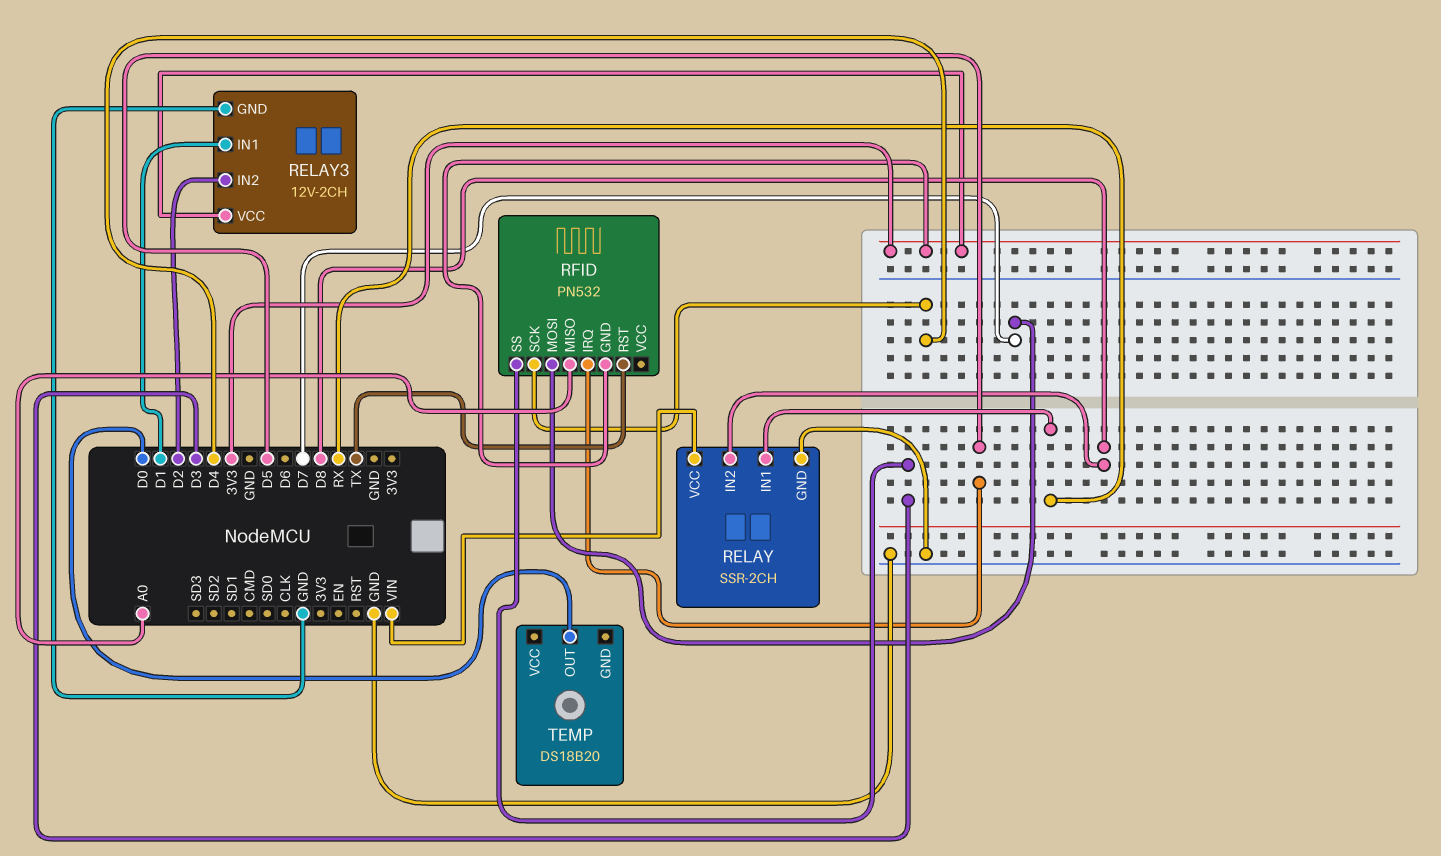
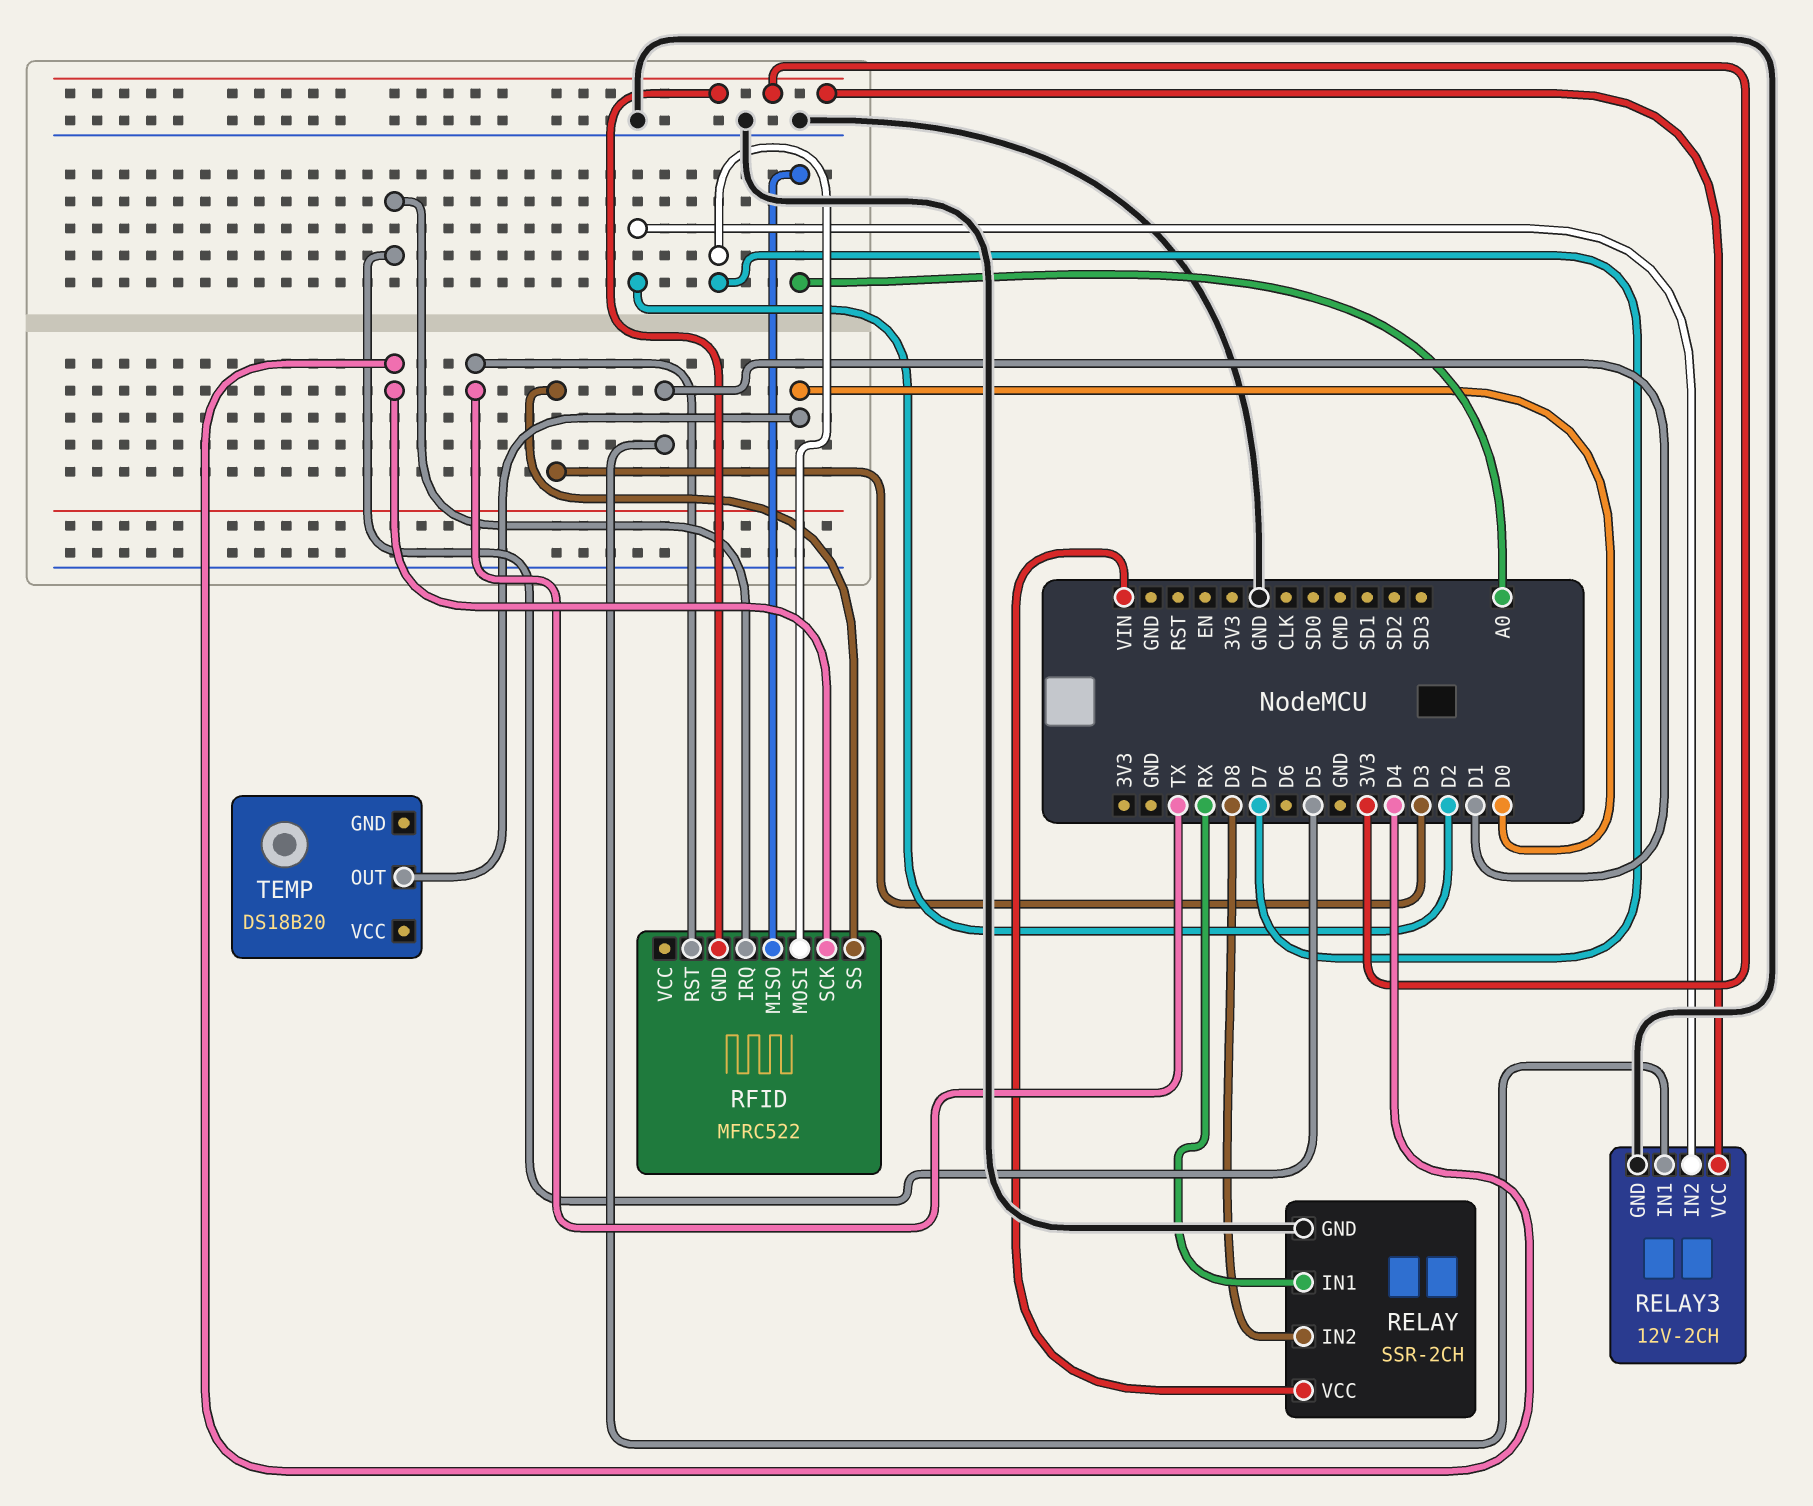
RFID: PN532 -> MFRC522

